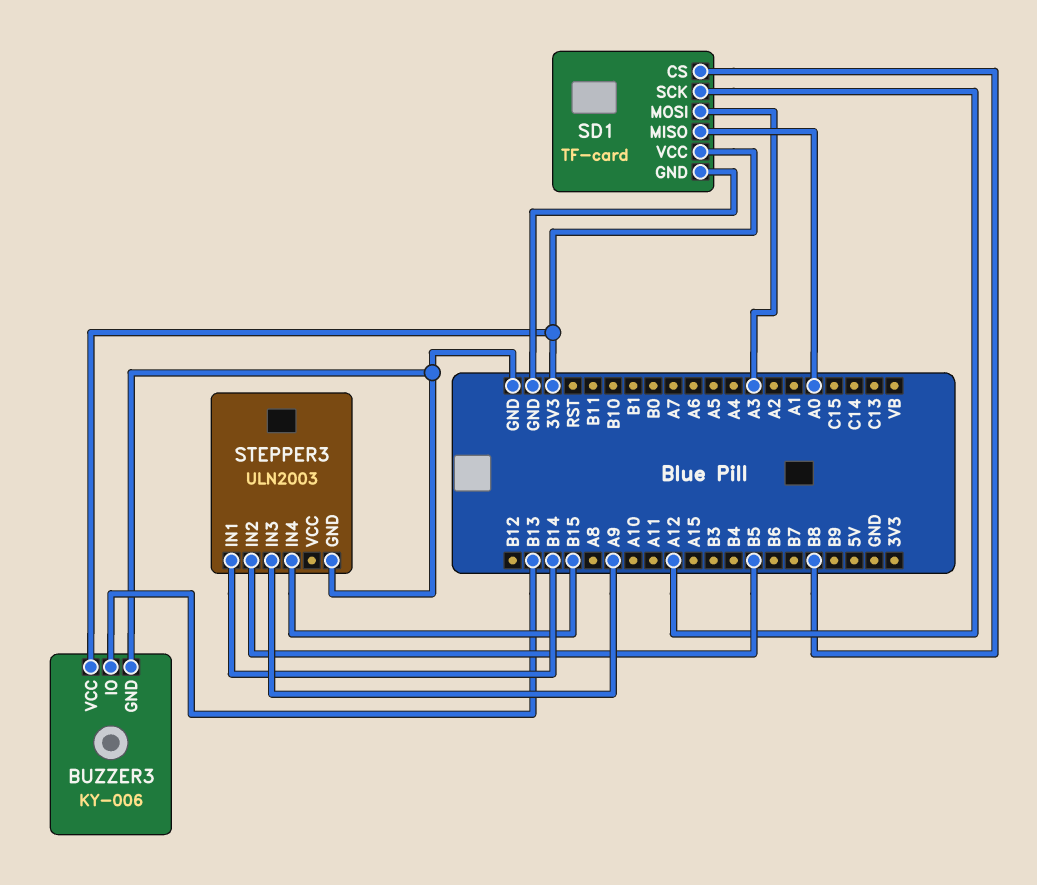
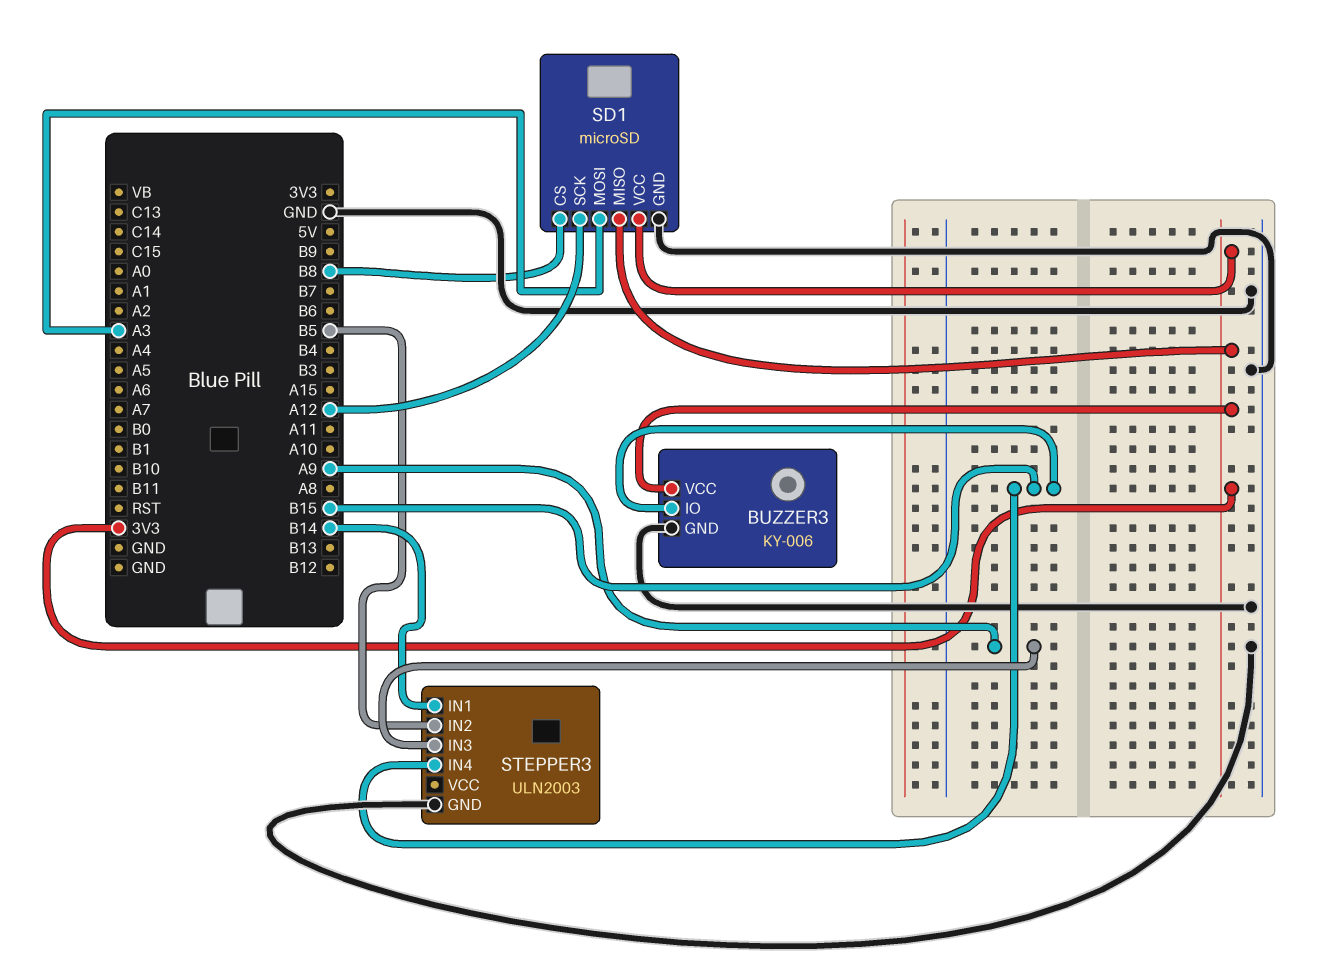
BUZZER3 pin IO: B13 -> B15
SD1: TF-card -> microSD
SD1 pin MISO: A0 -> 3V3

